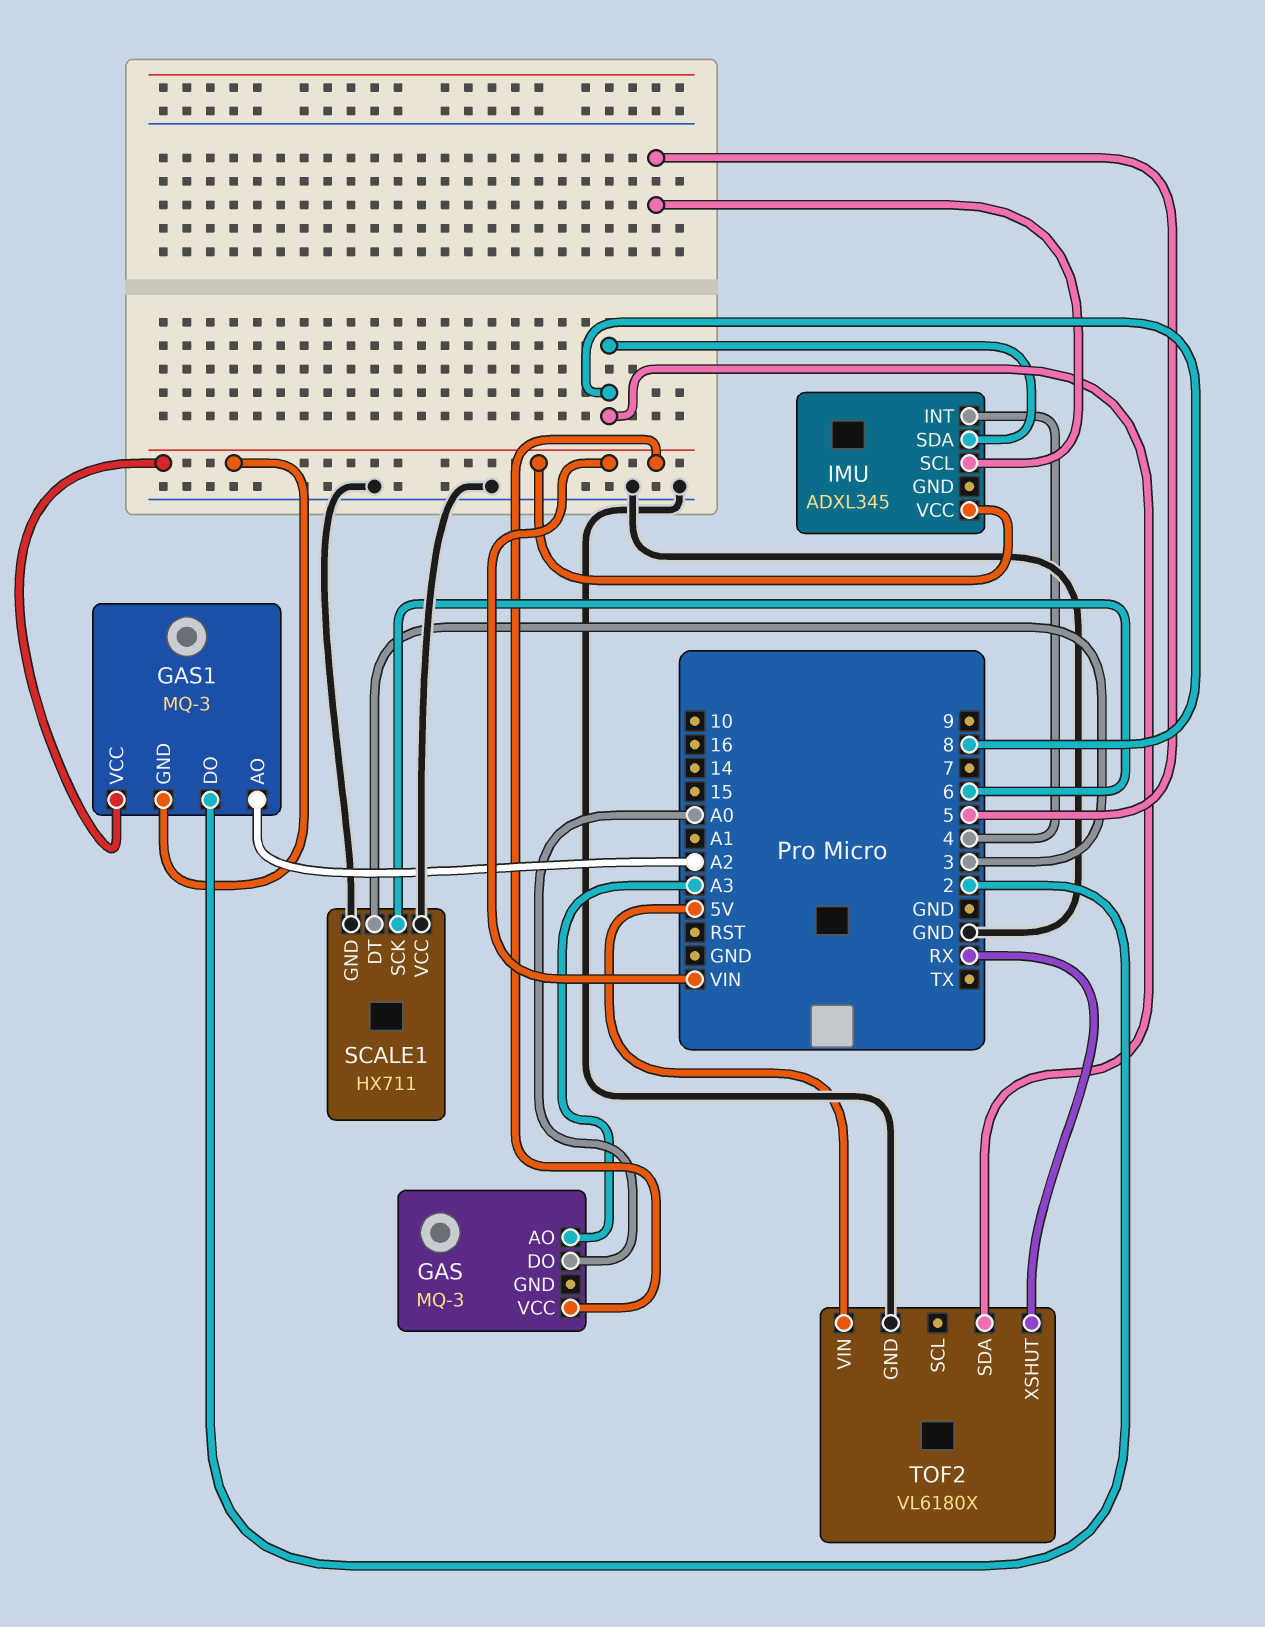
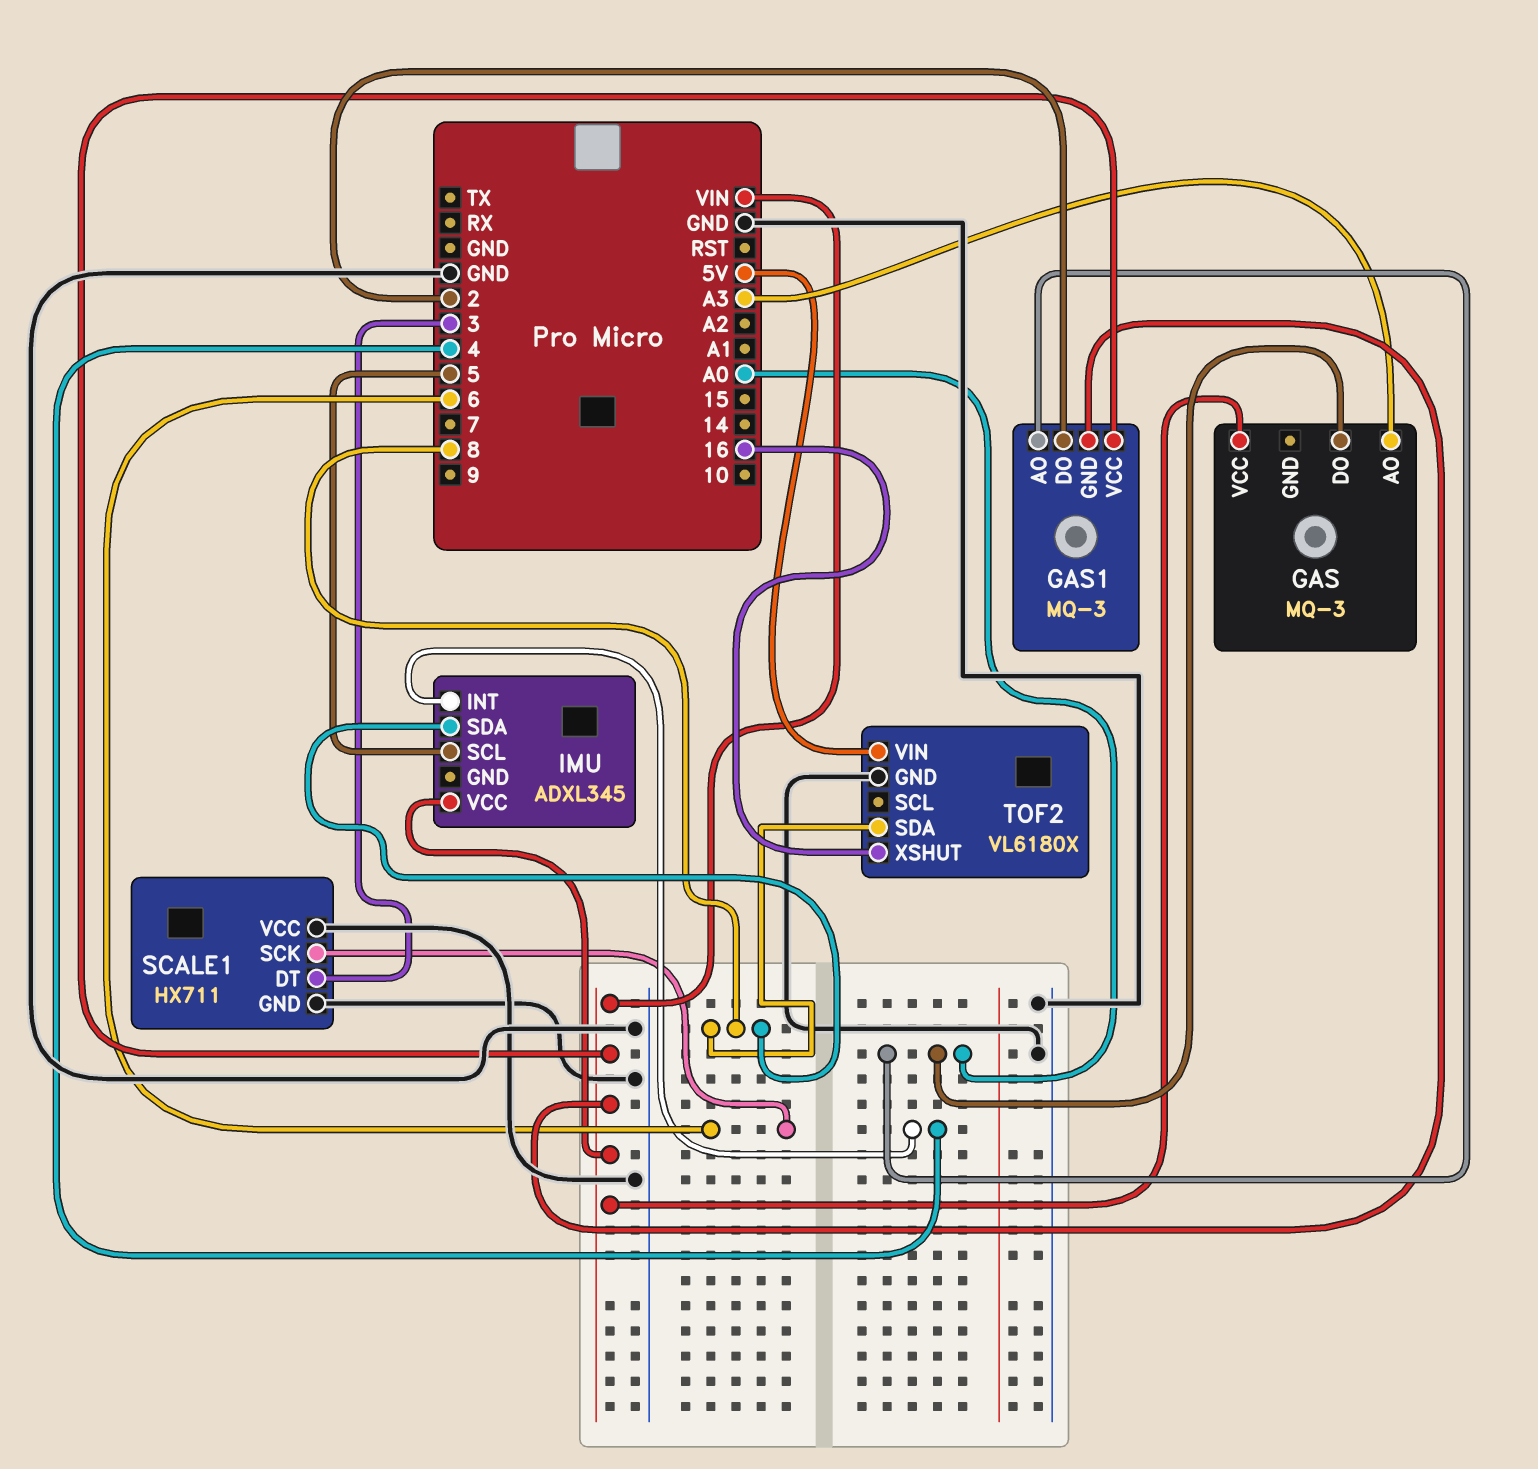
GAS1 pin AO: A2 -> A0
TOF2 pin XSHUT: RX -> 16

